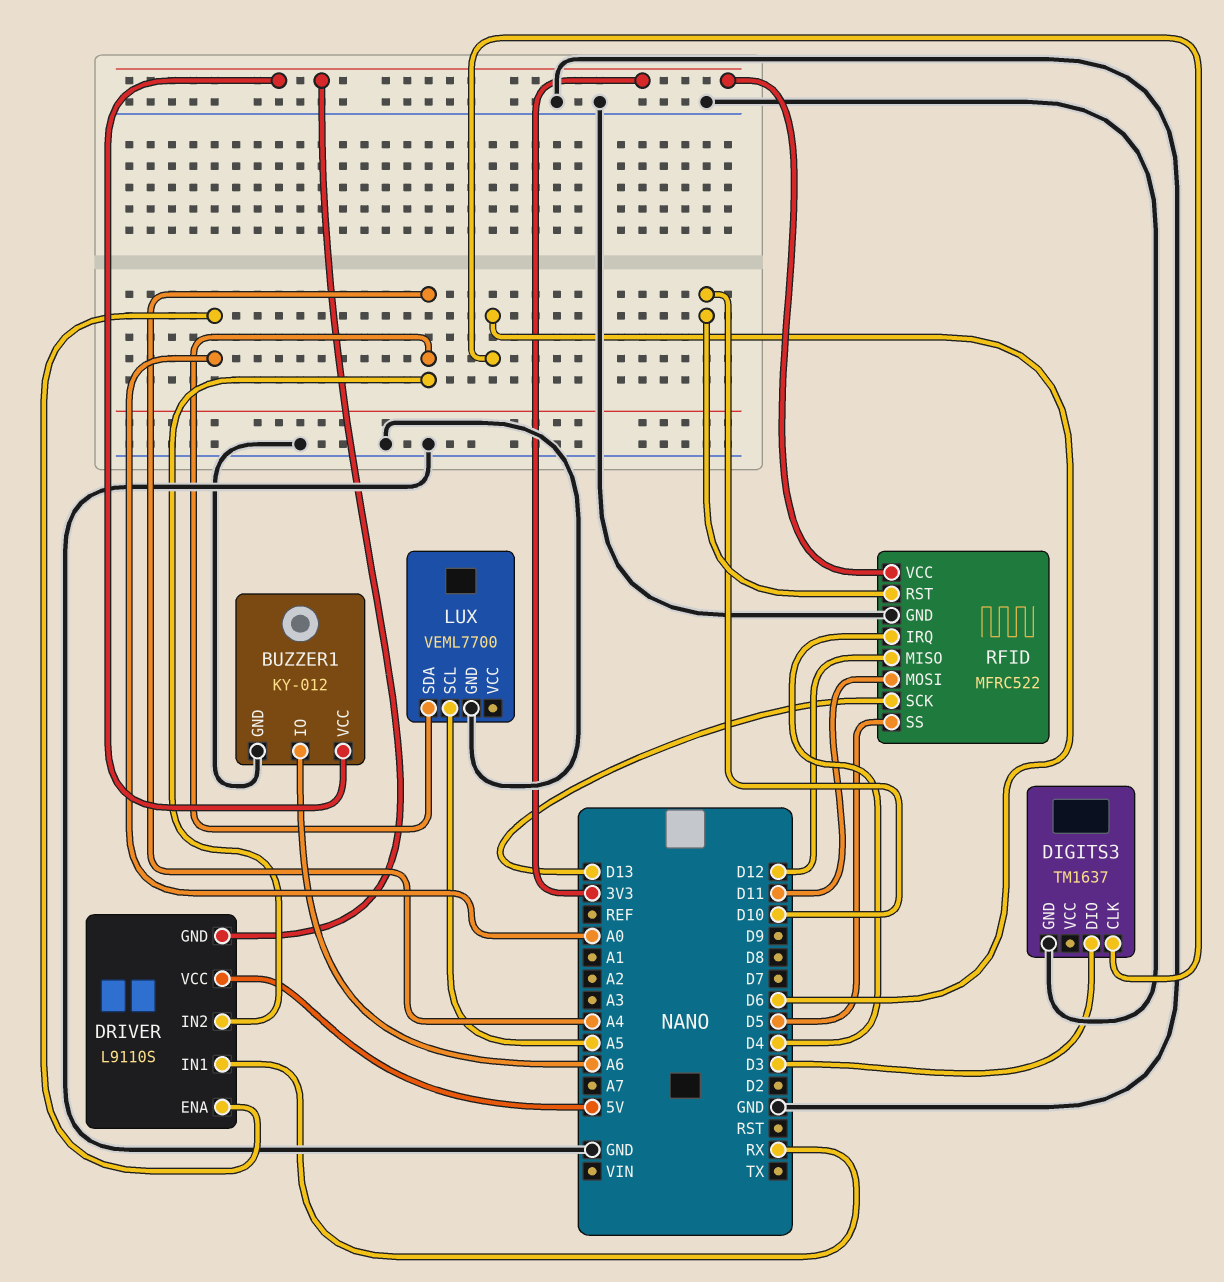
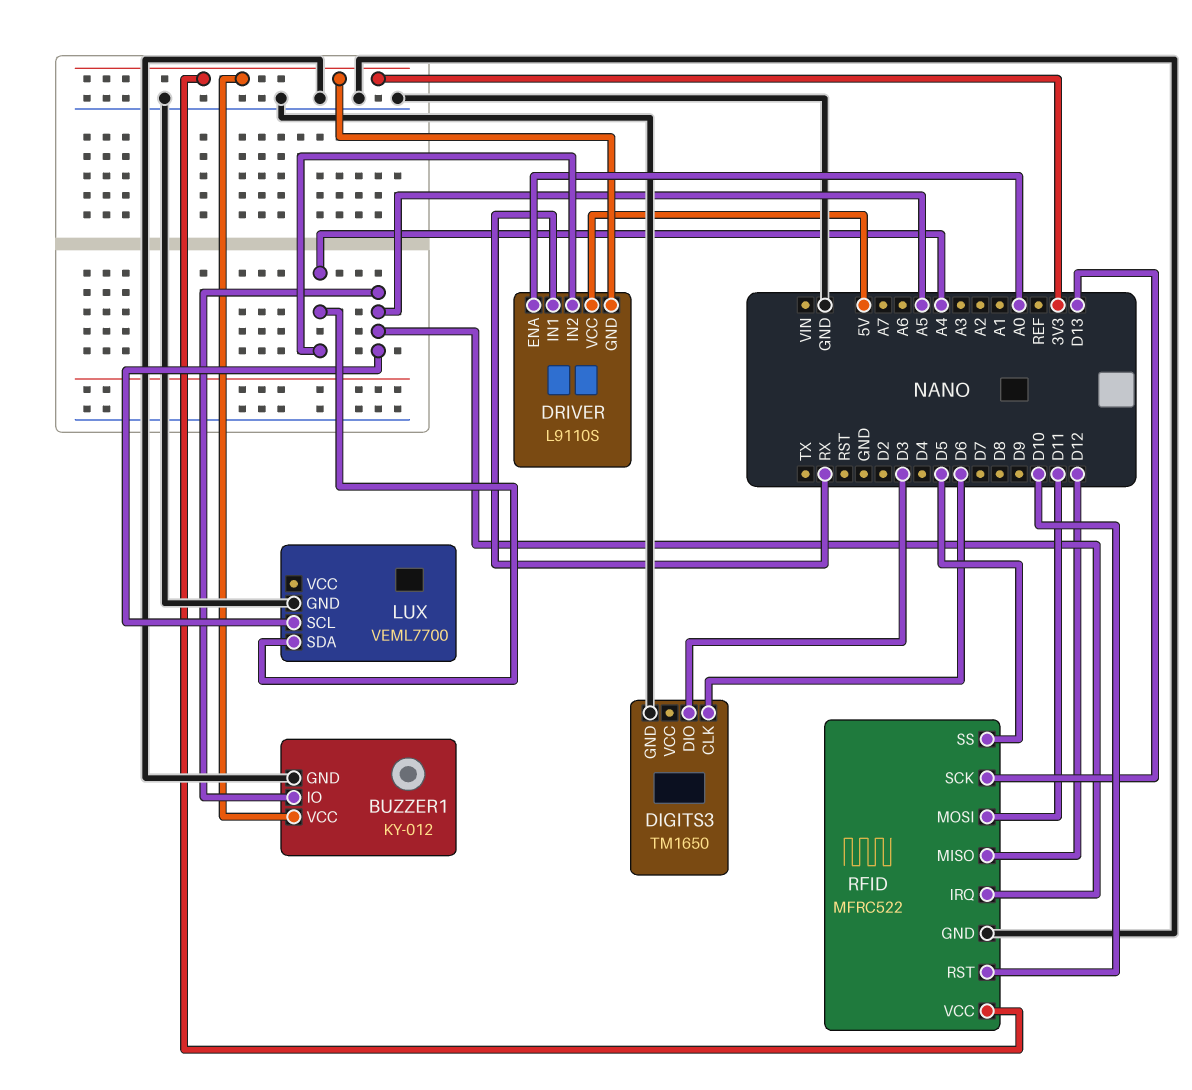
BUZZER1 pin IO: A6 -> A5
DIGITS3: TM1637 -> TM1650
RFID pin IRQ: D4 -> A5

